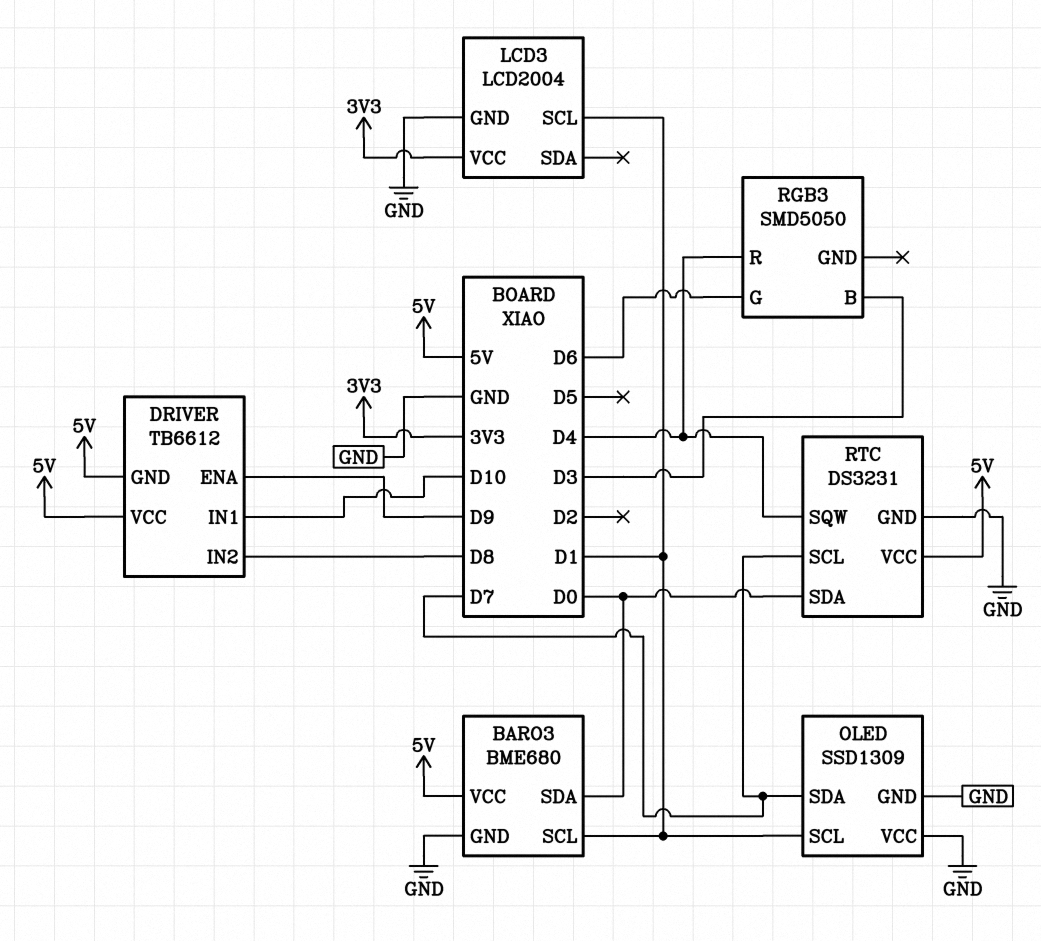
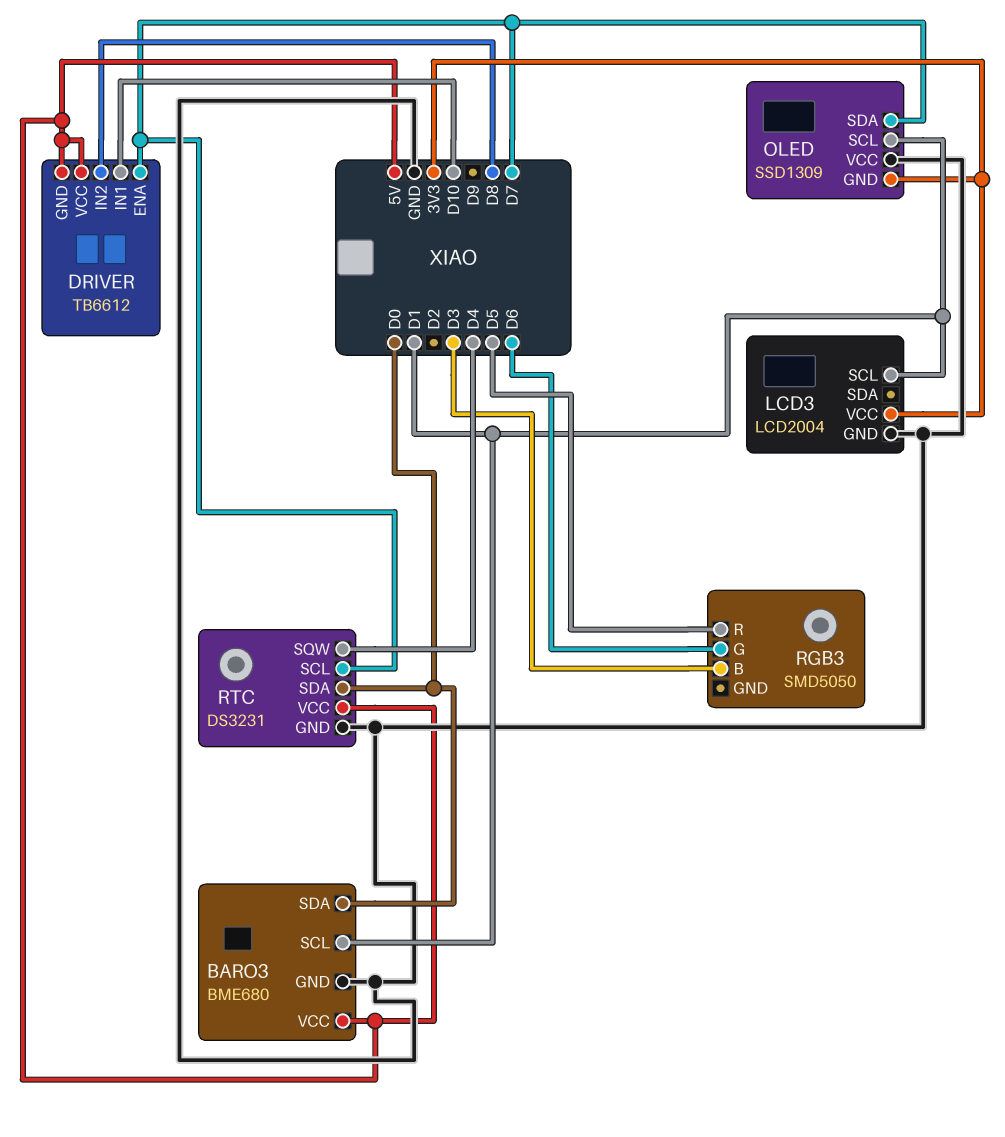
DRIVER pin ENA: D9 -> D7
OLED pin GND: GND -> 3V3
RGB3 pin R: D4 -> D5

